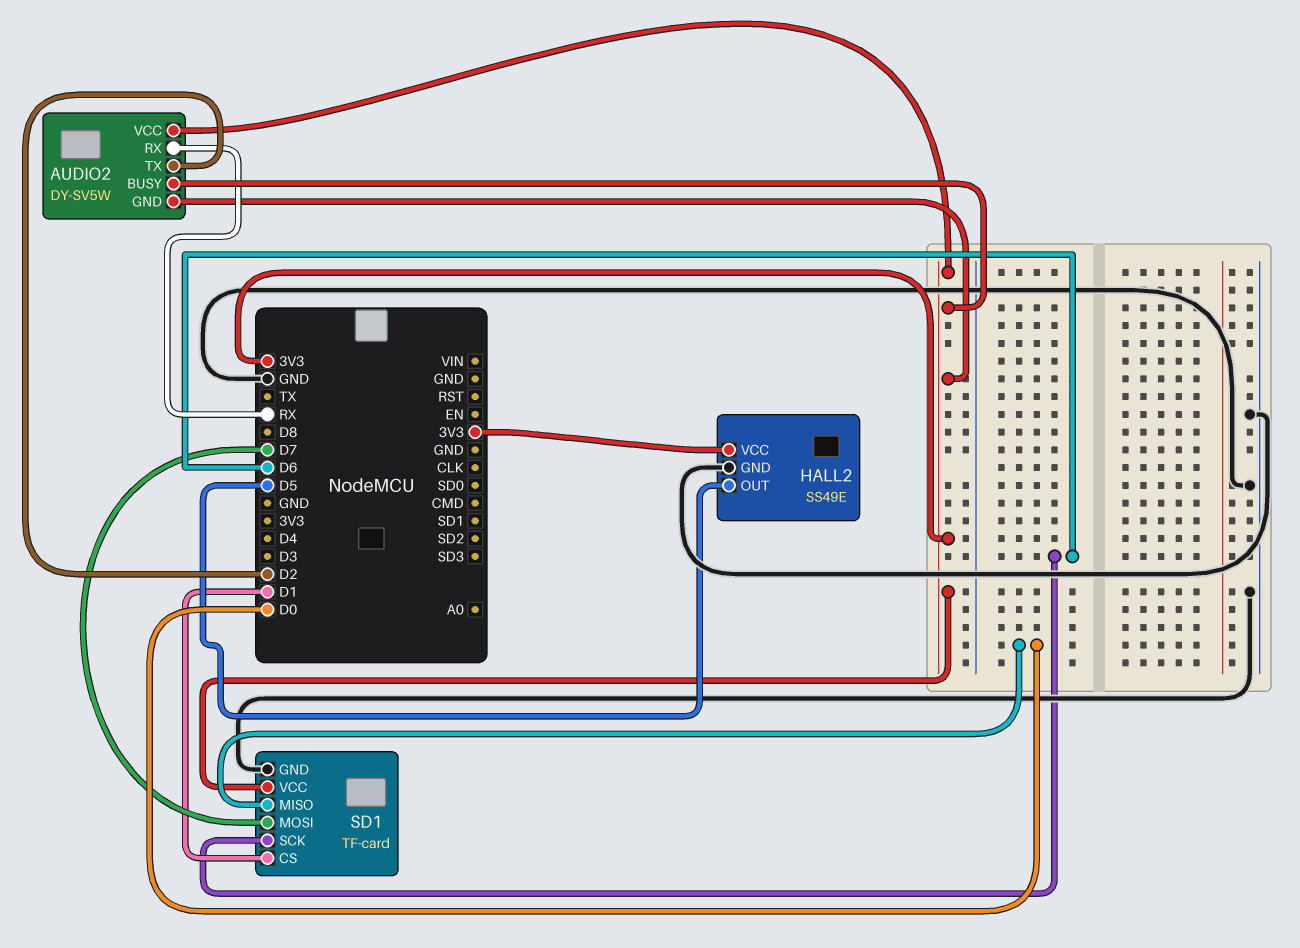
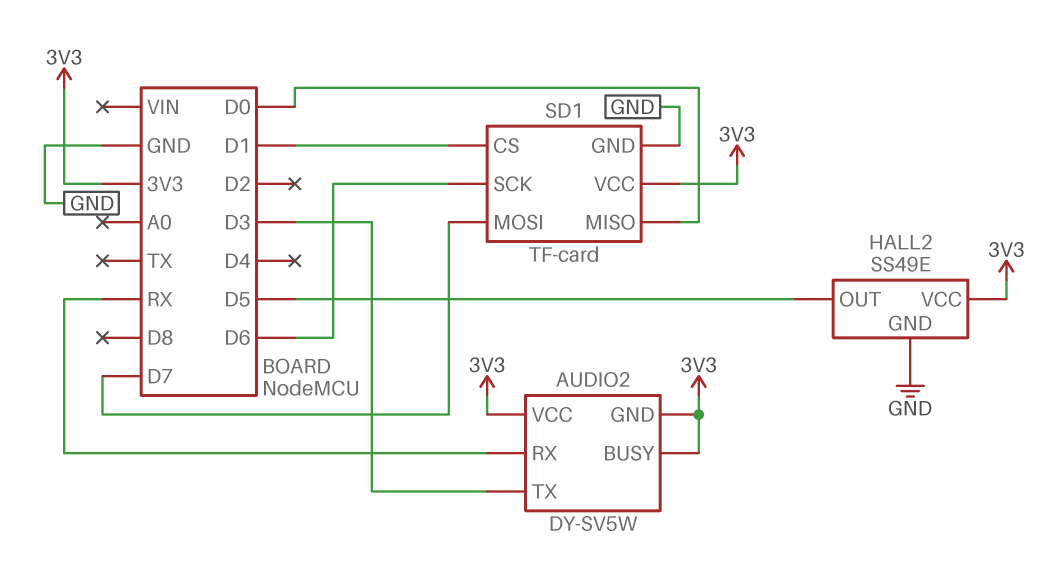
AUDIO2 pin TX: D2 -> D3

